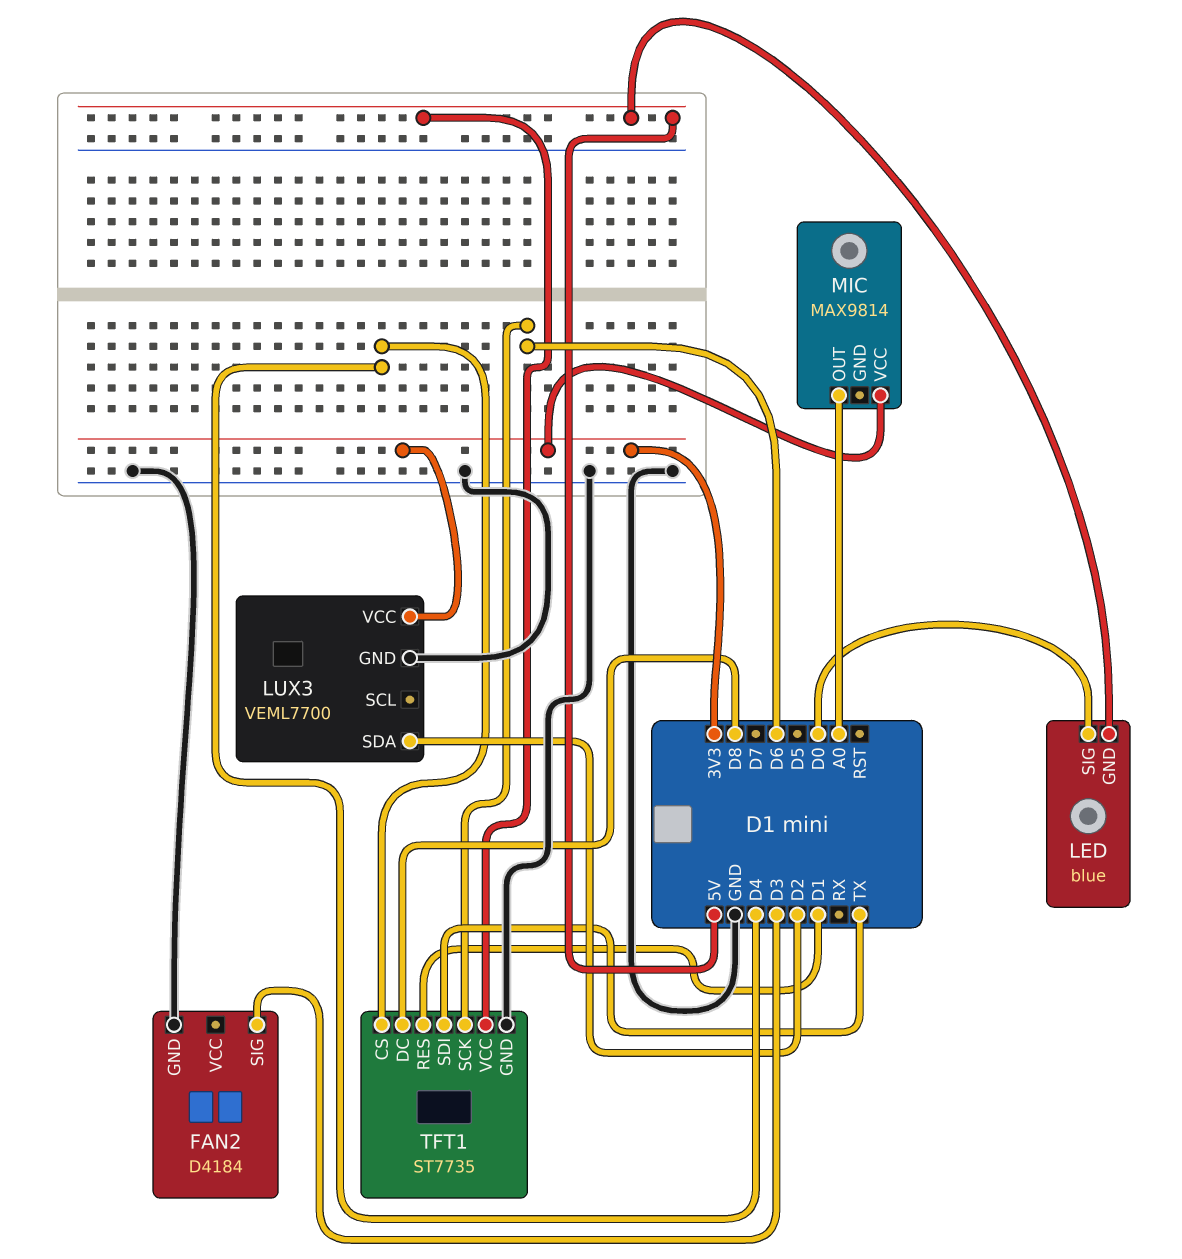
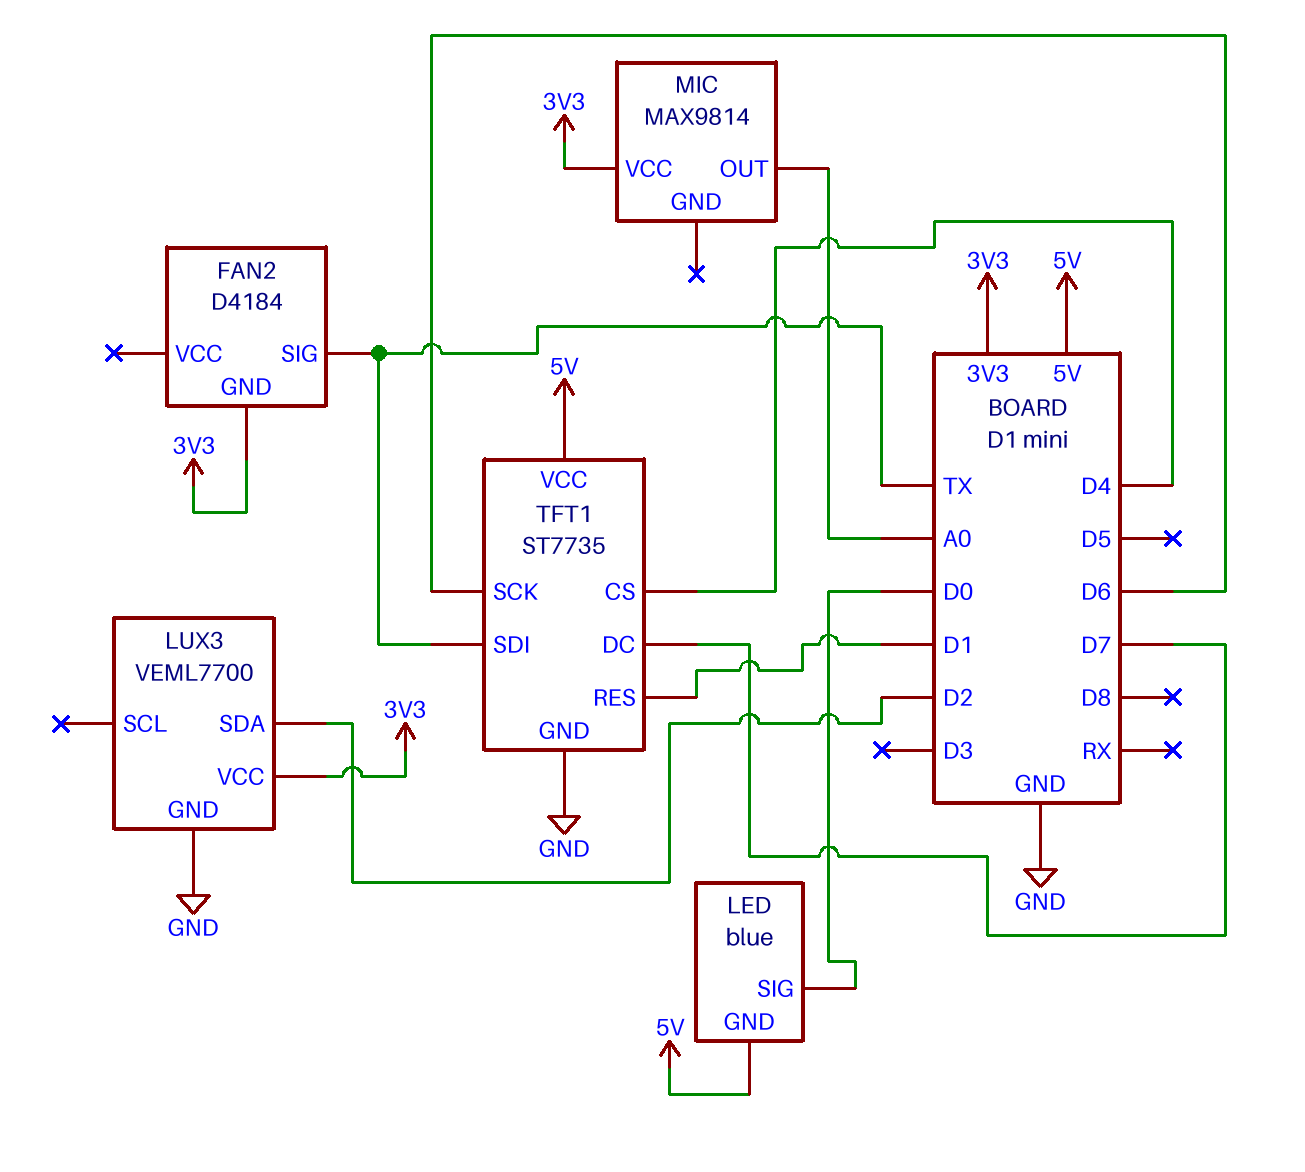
FAN2 pin GND: GND -> 3V3
FAN2 pin SIG: D3 -> TX
TFT1 pin DC: D8 -> D7

